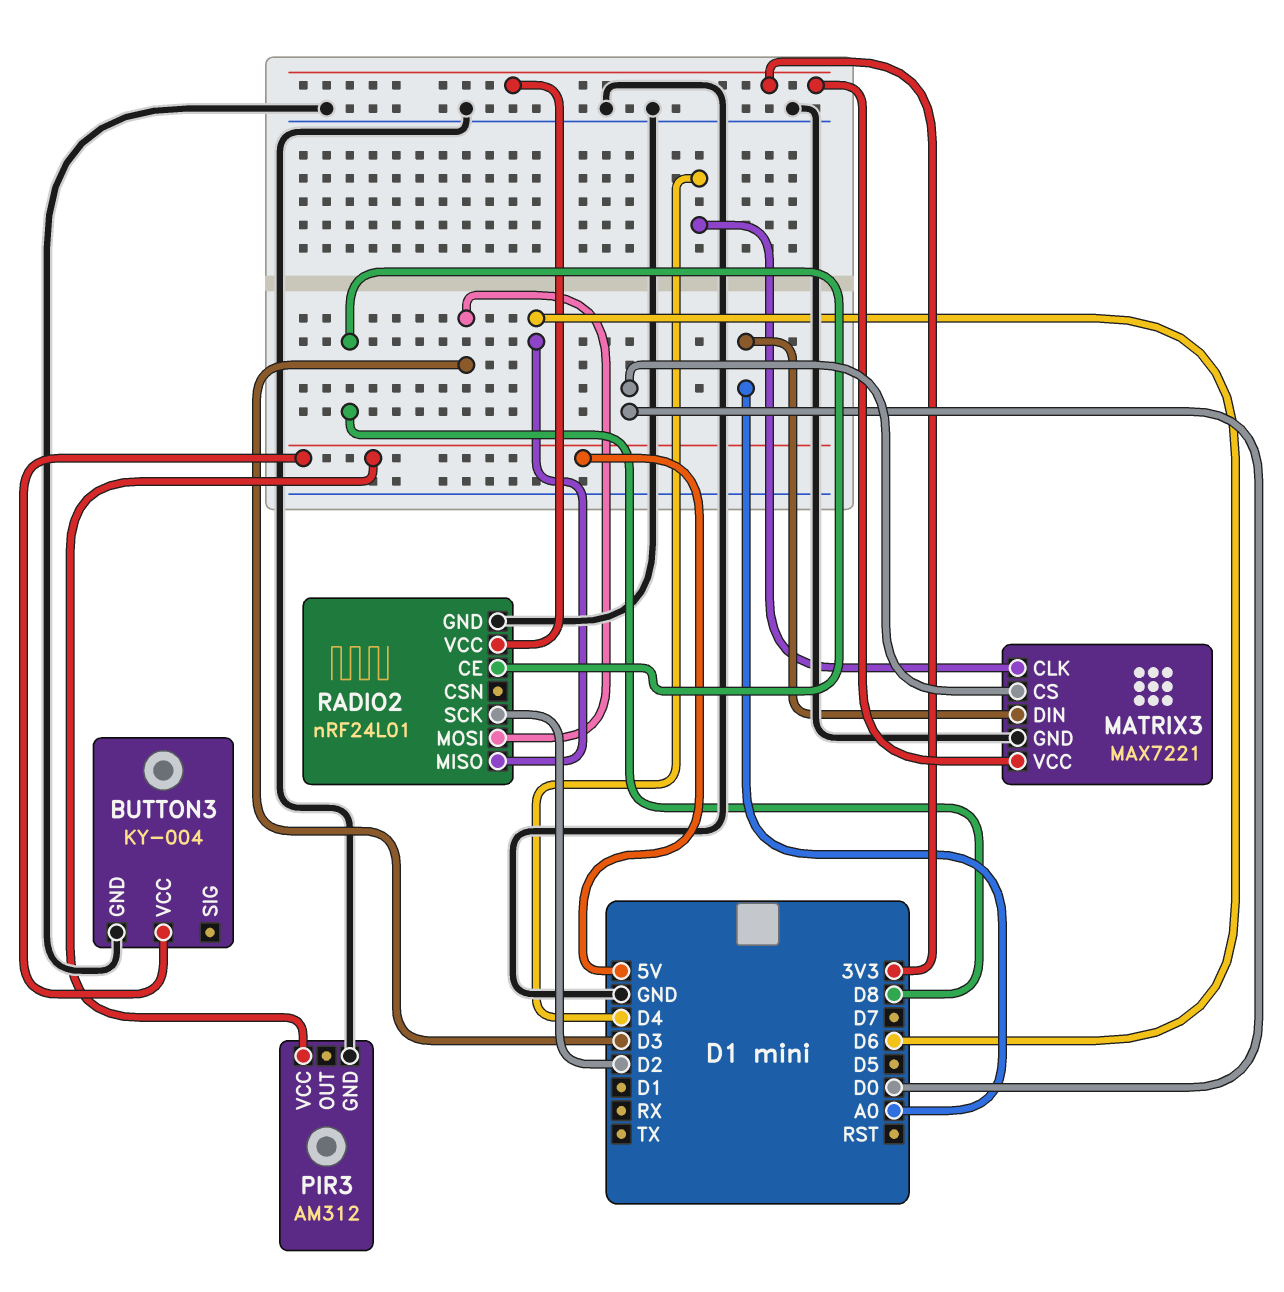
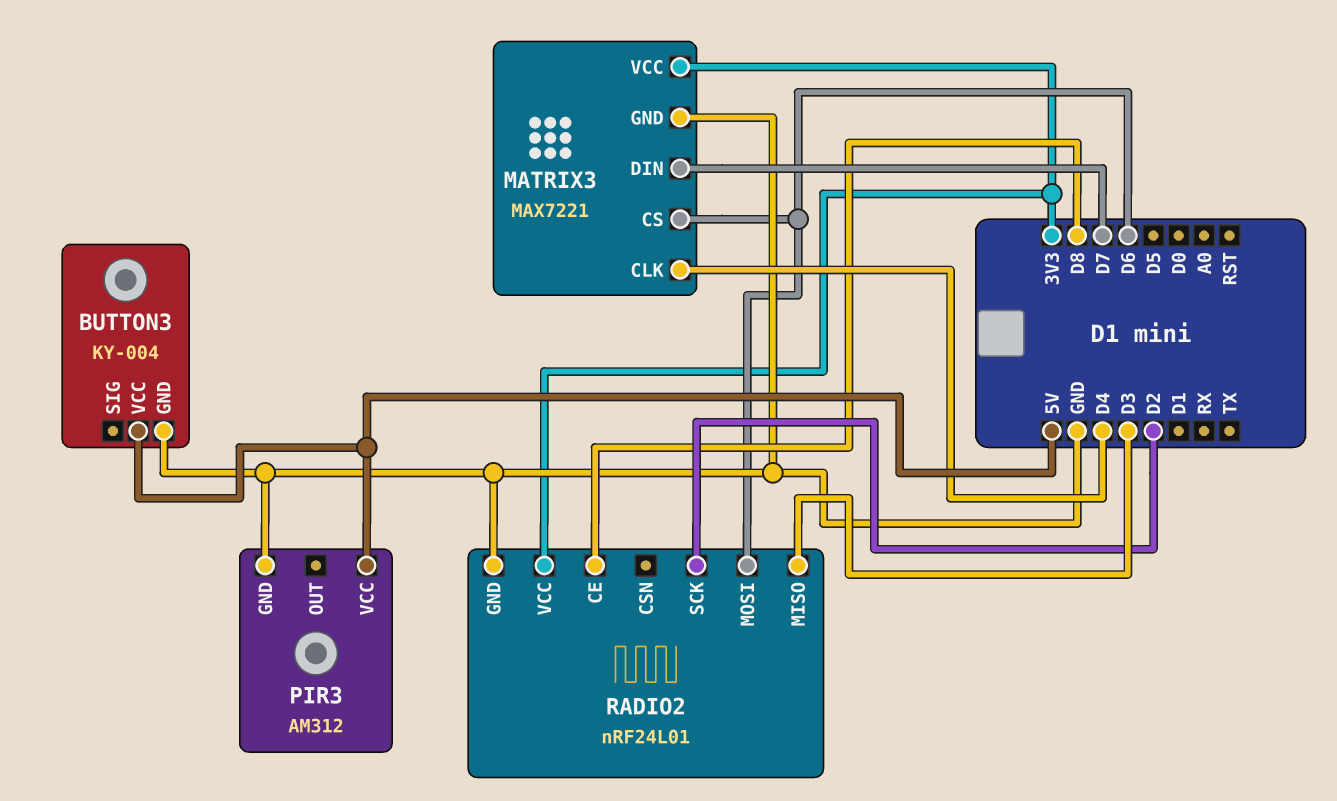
MATRIX3 pin CS: D0 -> D6
MATRIX3 pin DIN: A0 -> D7
RADIO2 pin MISO: D6 -> D3
RADIO2 pin MOSI: D3 -> D6

